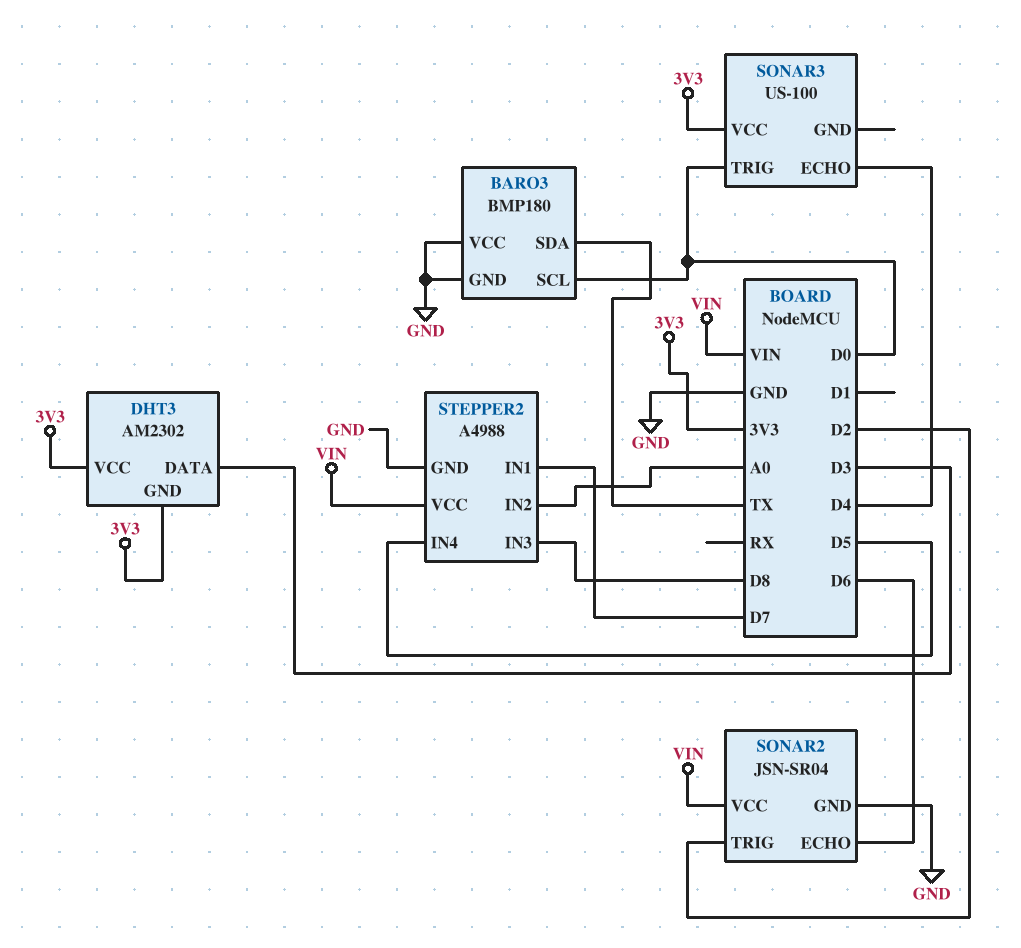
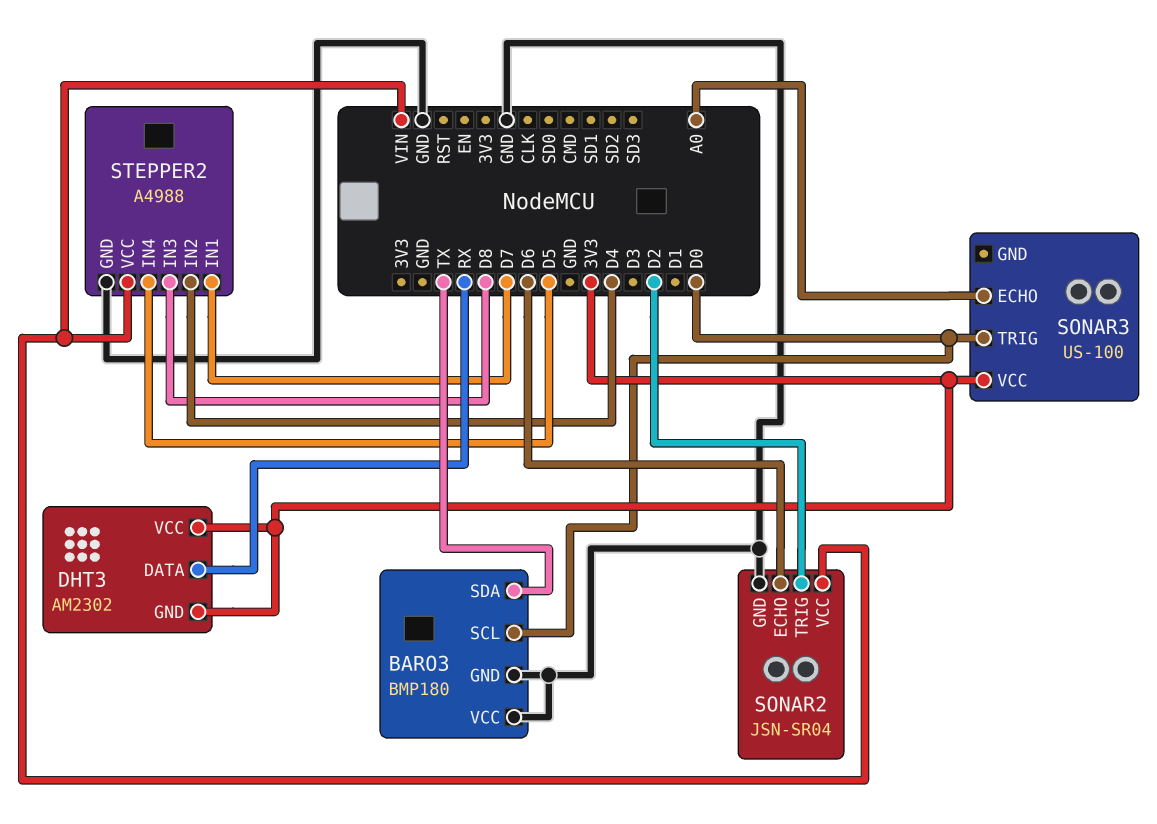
DHT3 pin DATA: D3 -> RX
SONAR3 pin ECHO: D4 -> A0
STEPPER2 pin IN2: A0 -> D4

